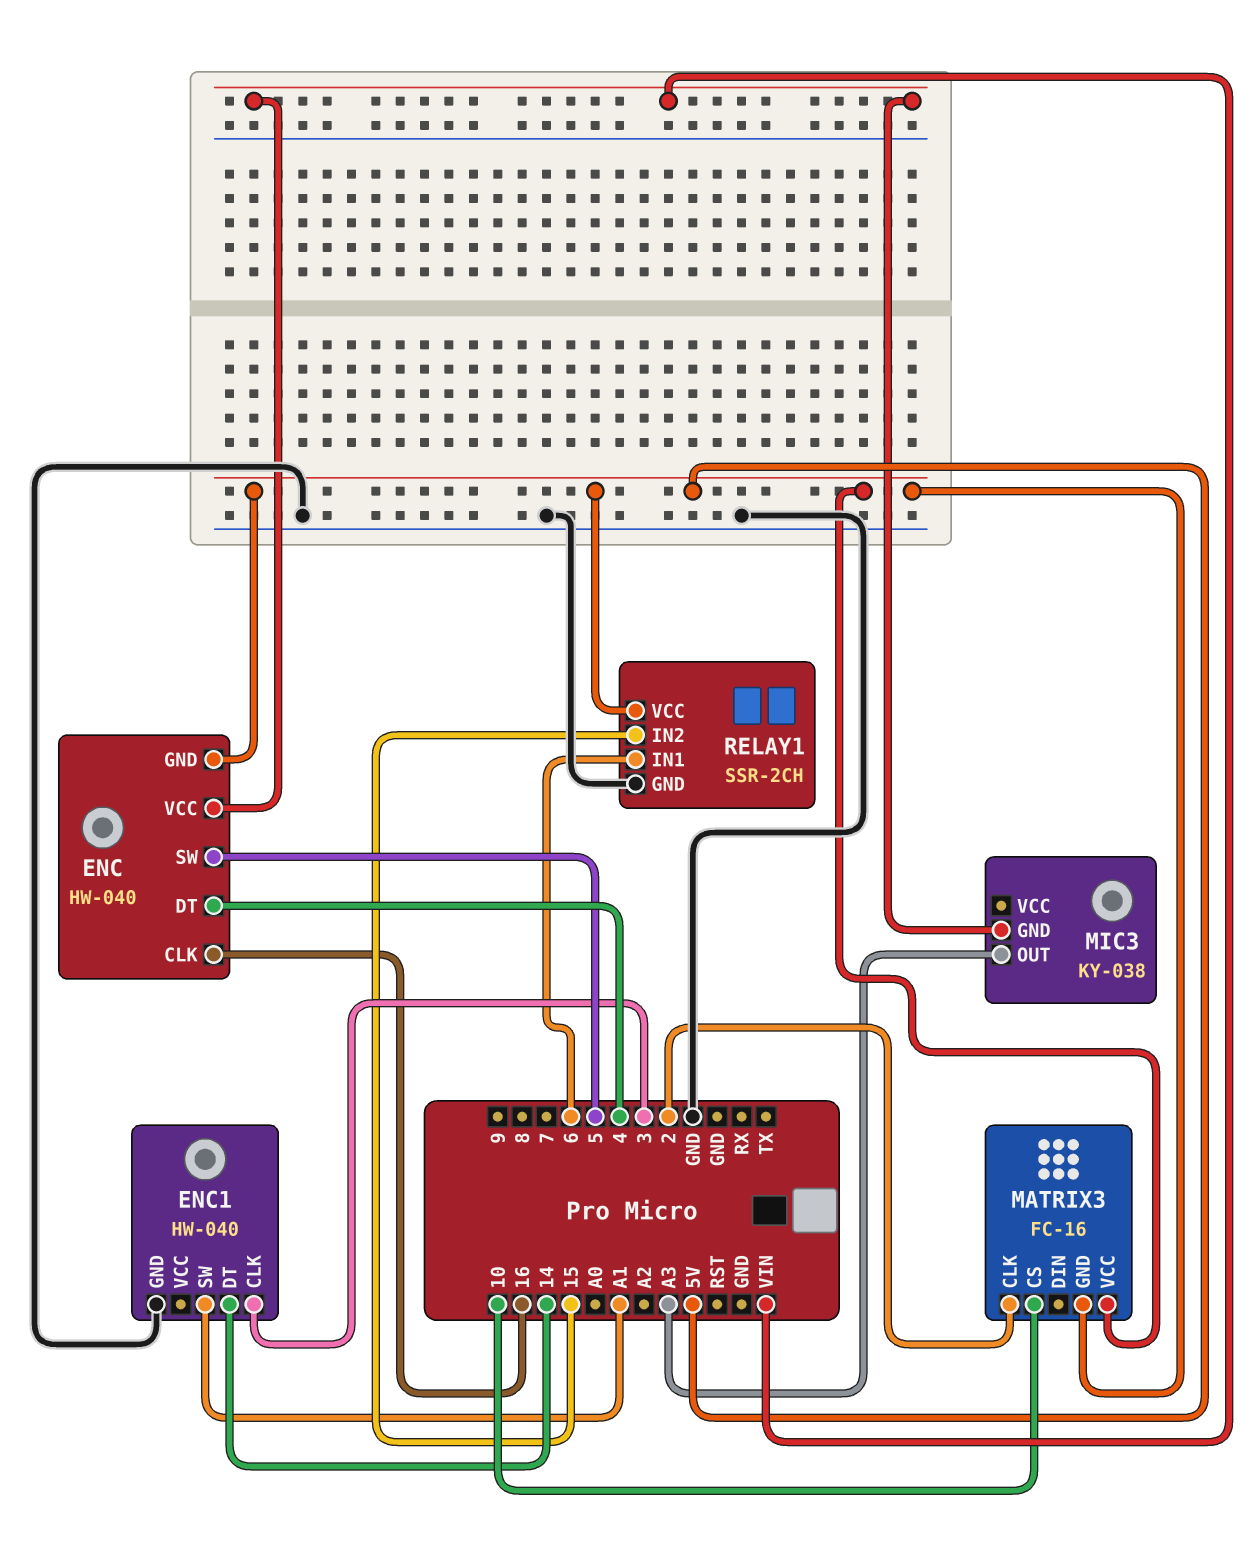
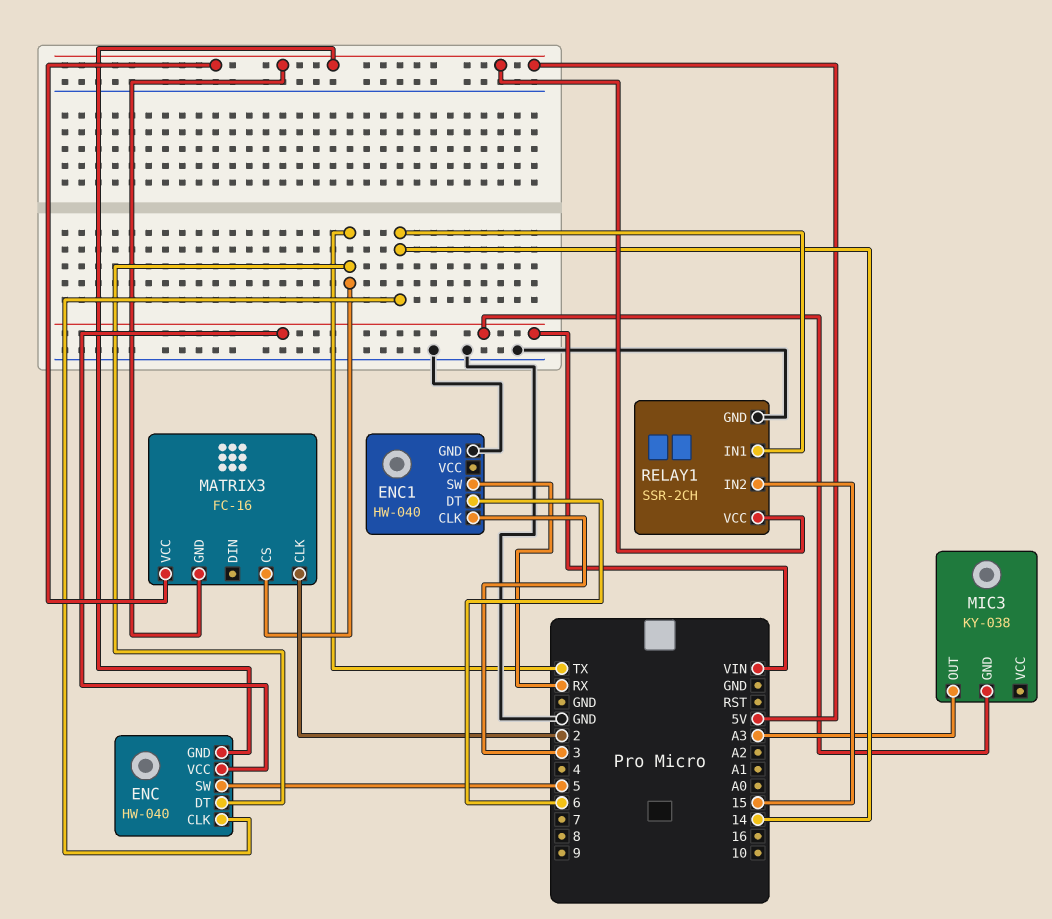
ENC pin CLK: 16 -> 14
ENC pin DT: 4 -> TX
ENC1 pin DT: 14 -> 6
ENC1 pin SW: A1 -> RX
MATRIX3 pin CS: 10 -> TX
RELAY1 pin IN1: 6 -> 14

